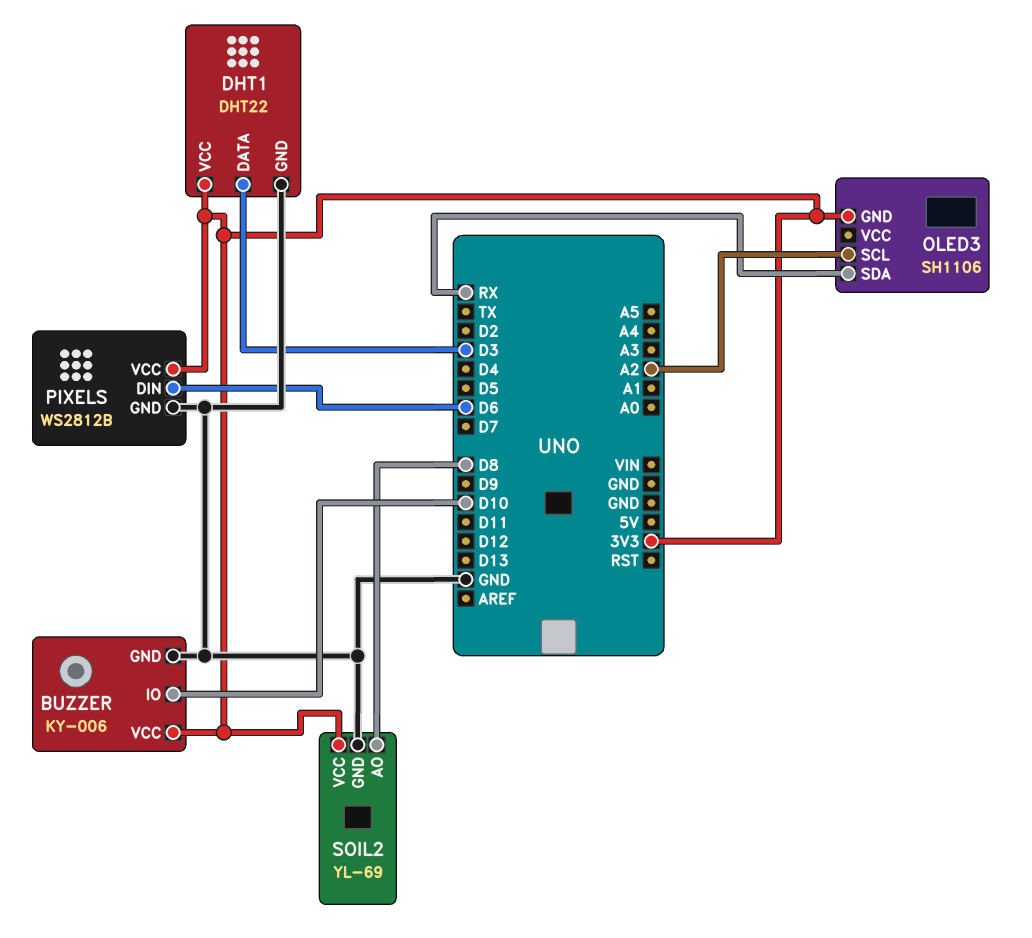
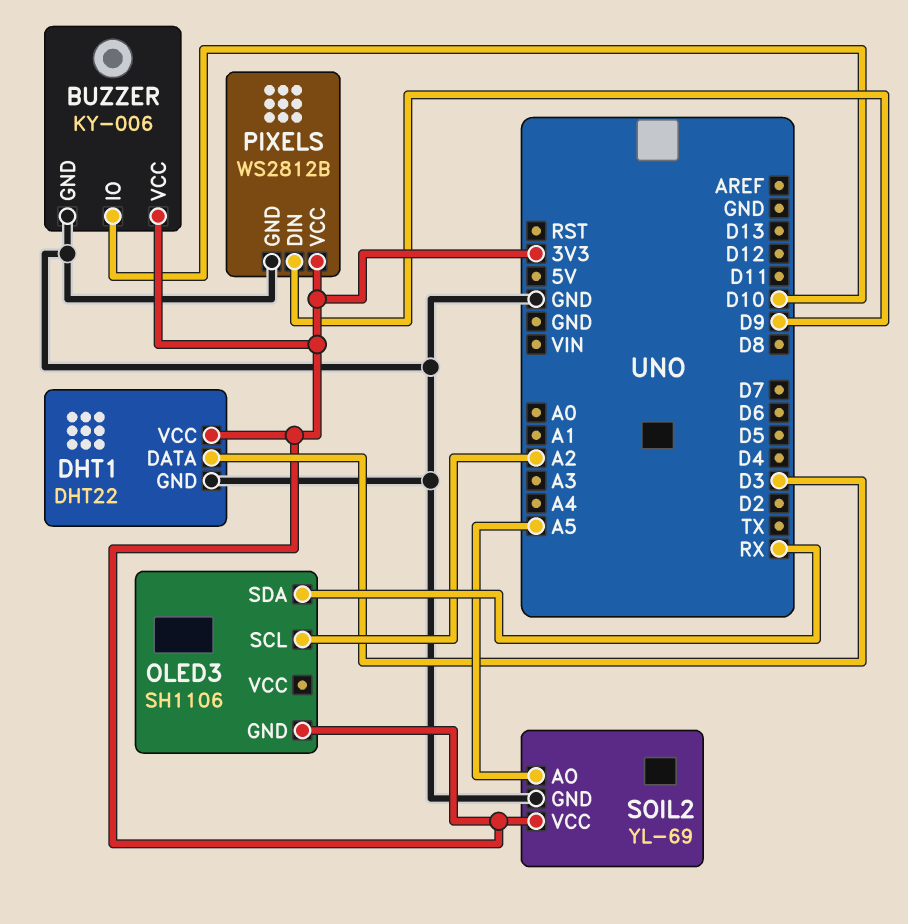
PIXELS pin DIN: D6 -> D9
SOIL2 pin AO: D8 -> A5

